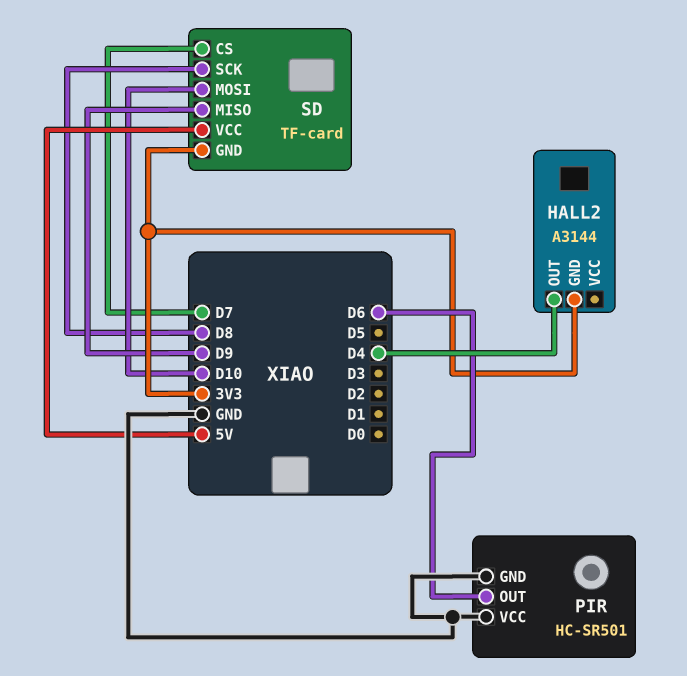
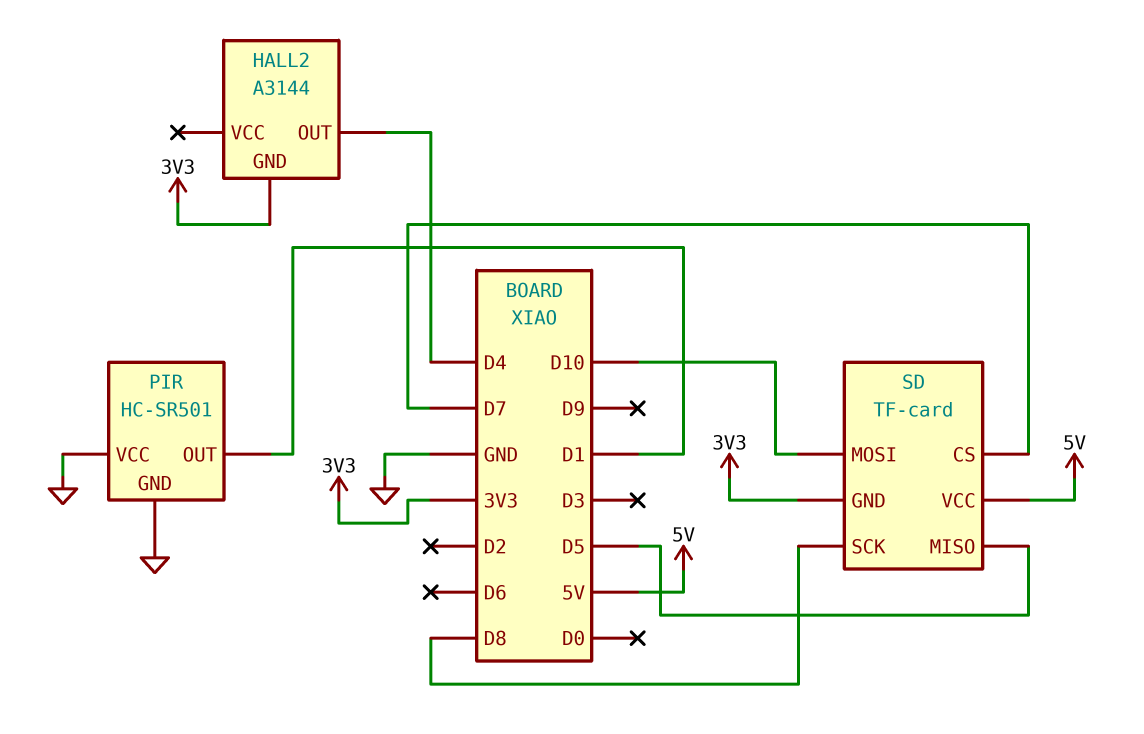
PIR pin OUT: D6 -> D1
SD pin MISO: D9 -> D5

